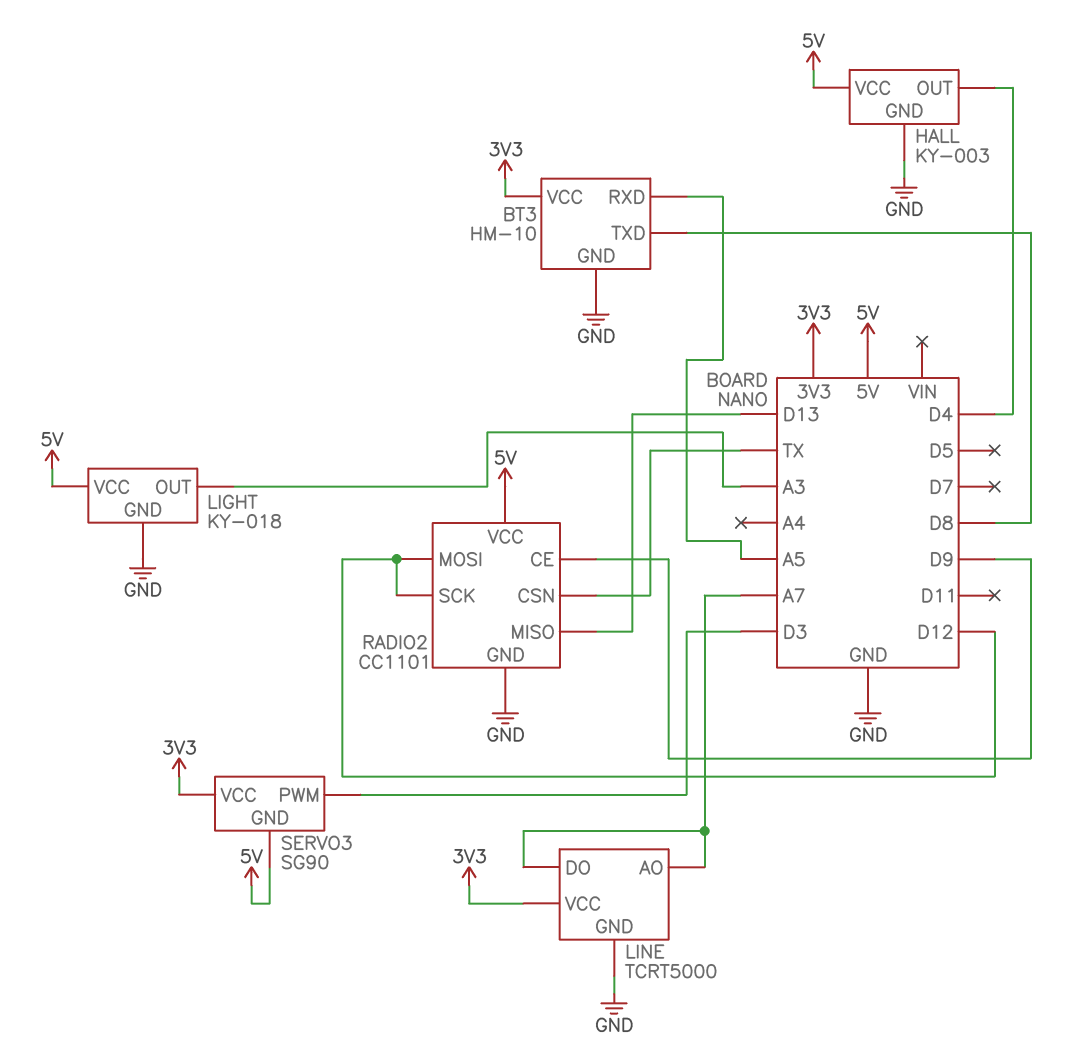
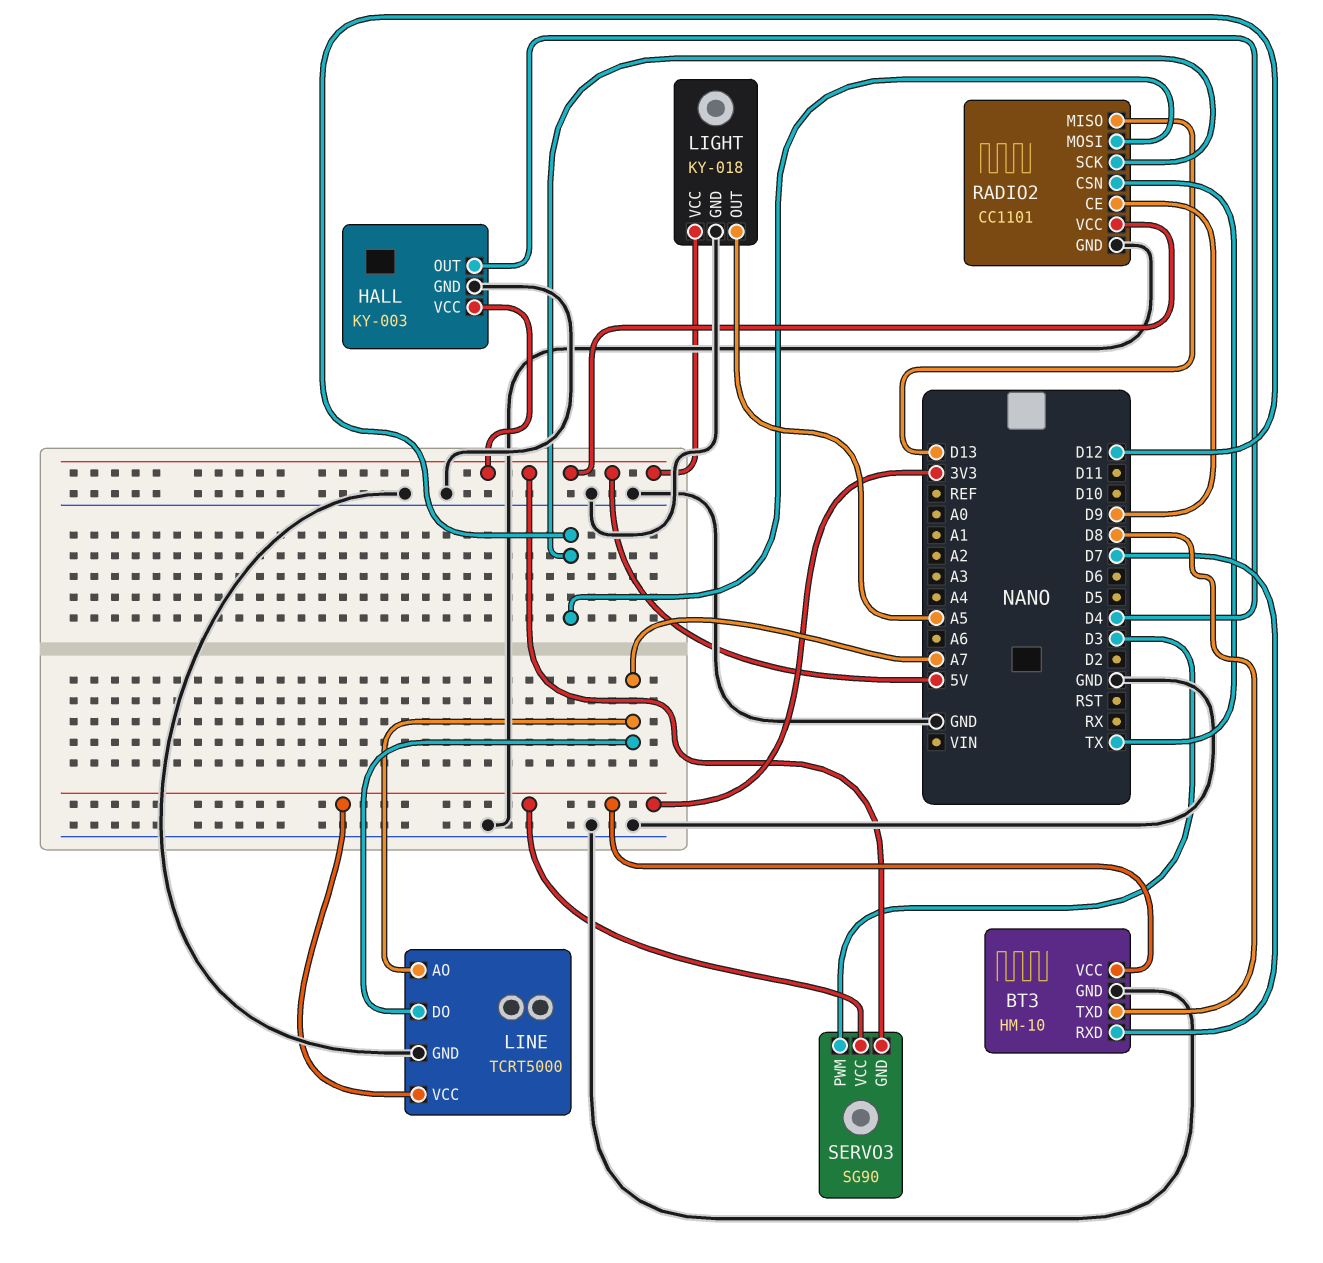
BT3 pin RXD: A5 -> D7
LIGHT pin OUT: A3 -> A5

